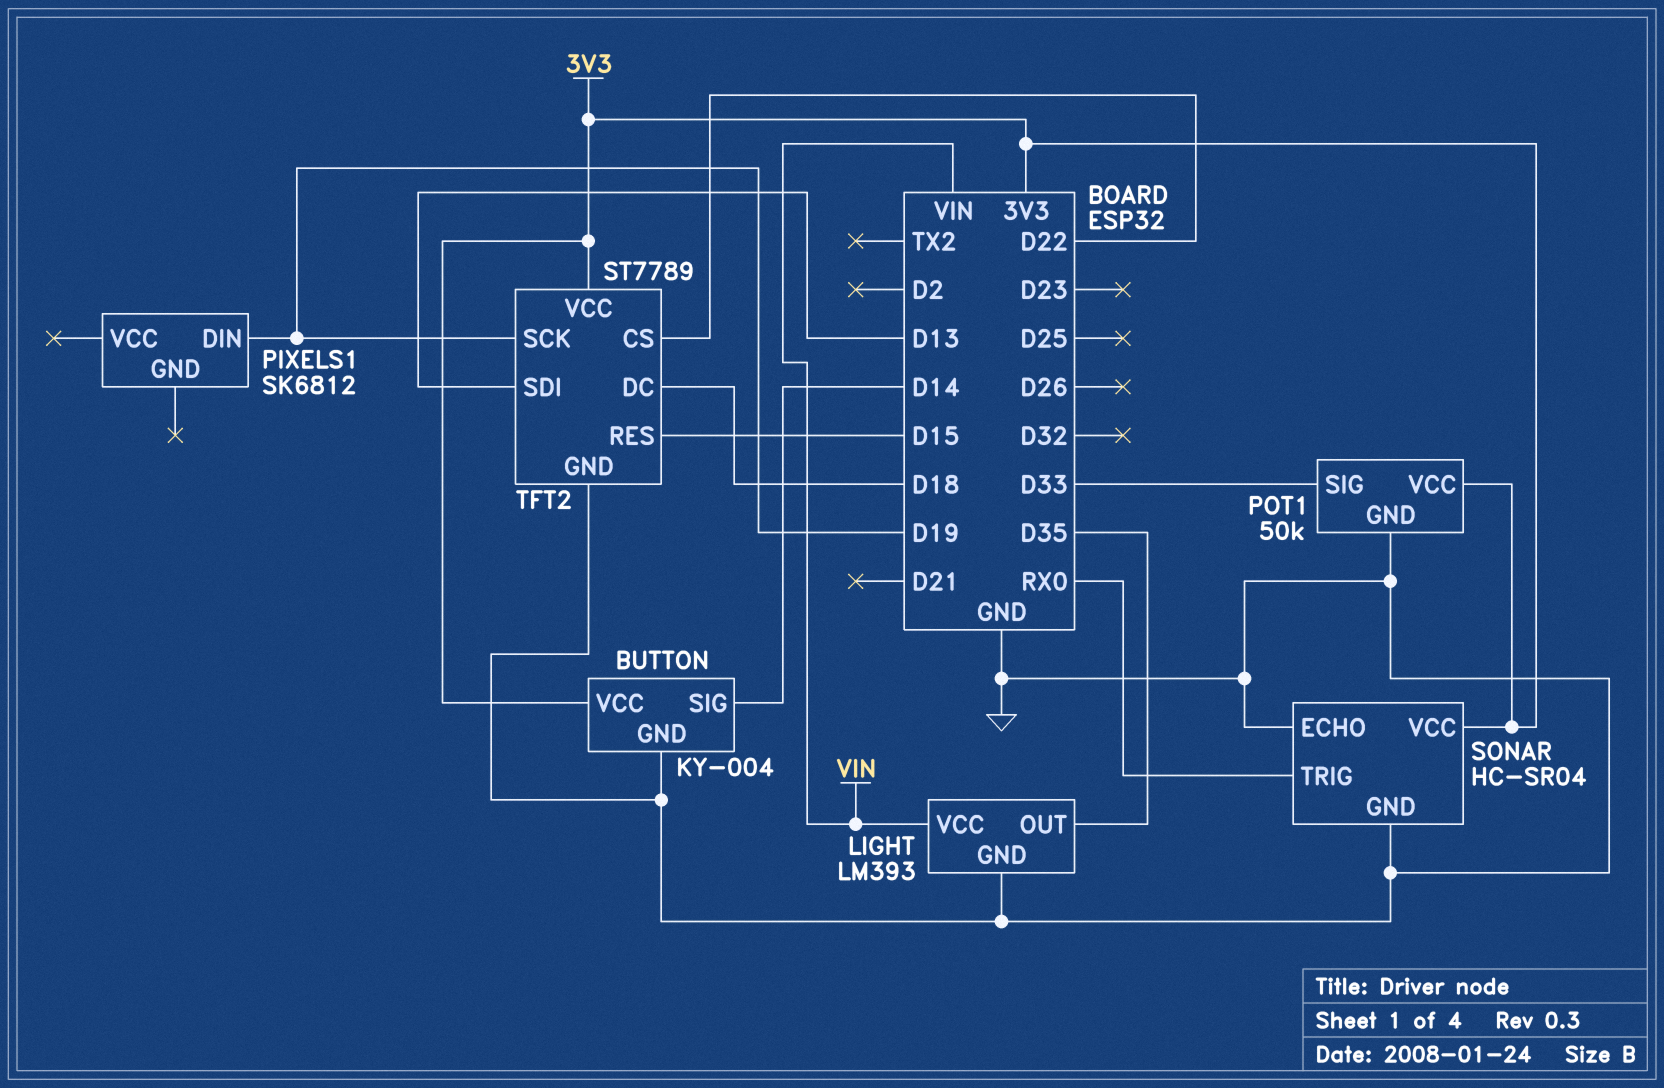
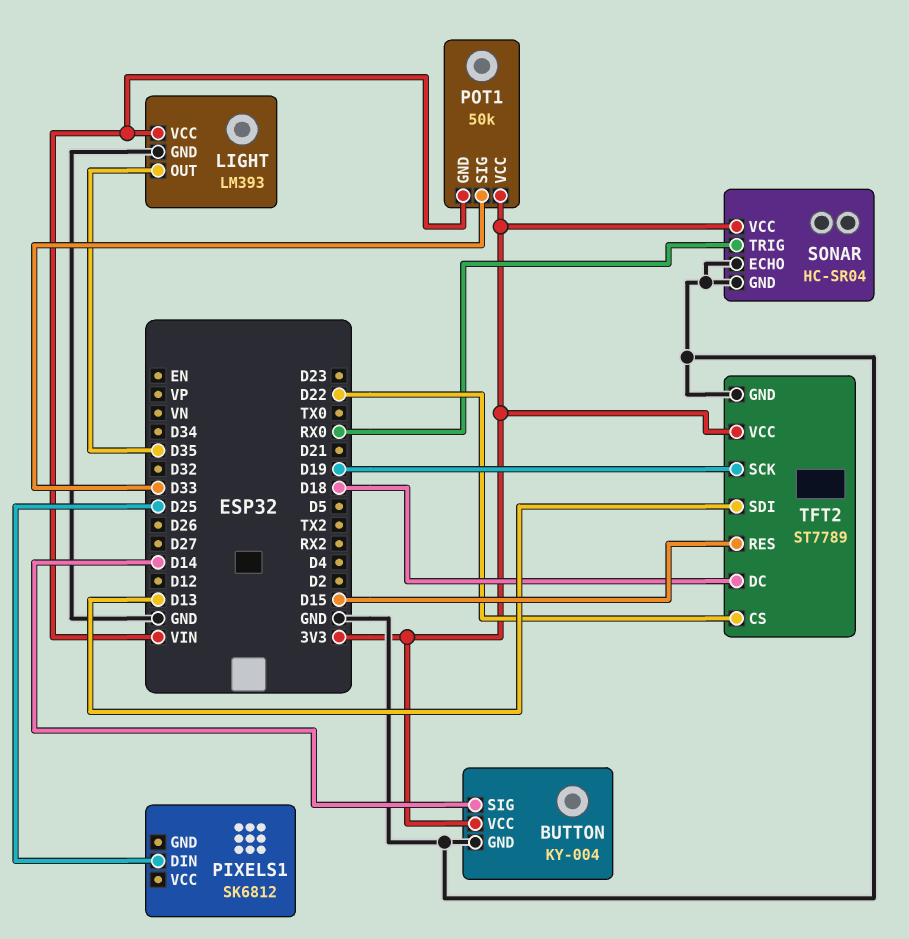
PIXELS1 pin DIN: D19 -> D25
POT1 pin GND: GND -> VIN

